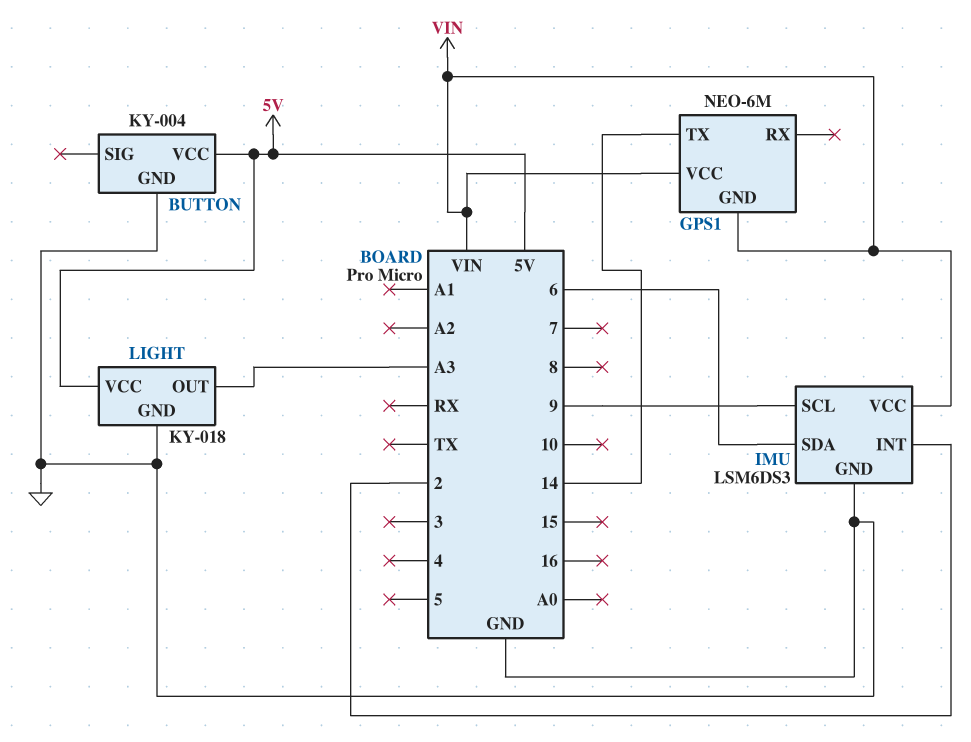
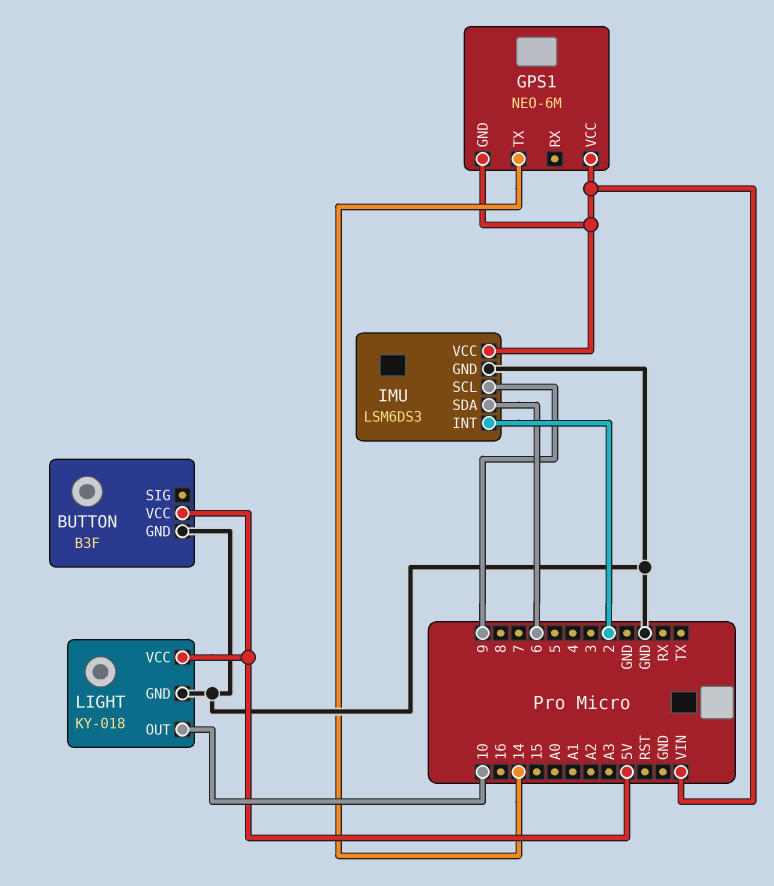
BUTTON: KY-004 -> B3F
LIGHT pin OUT: A3 -> 10

